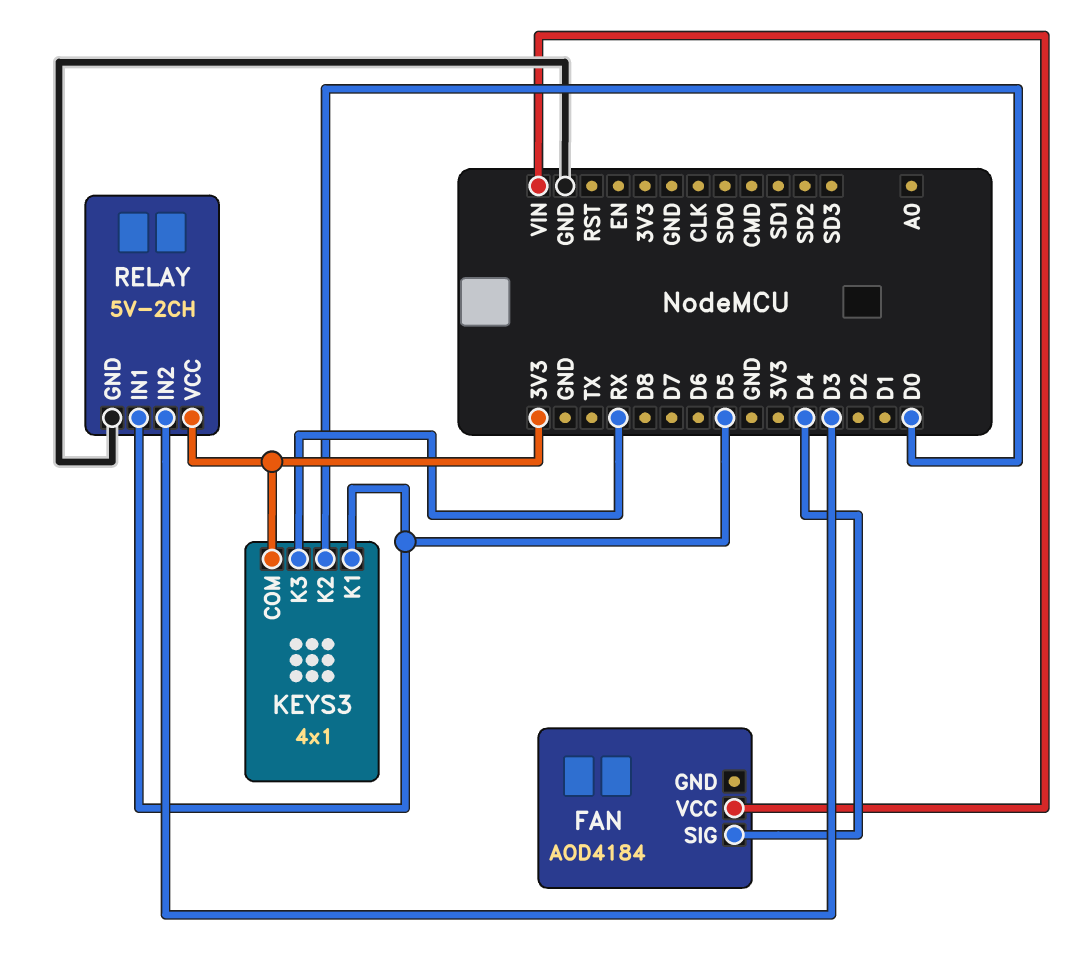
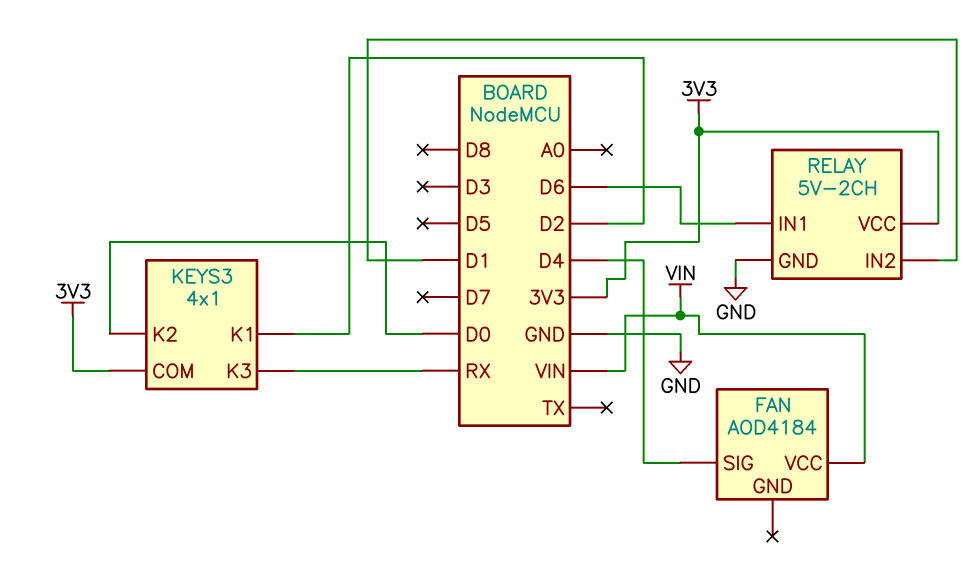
KEYS3 pin K1: D5 -> D2
RELAY pin IN1: D5 -> D6
RELAY pin IN2: D3 -> D1

